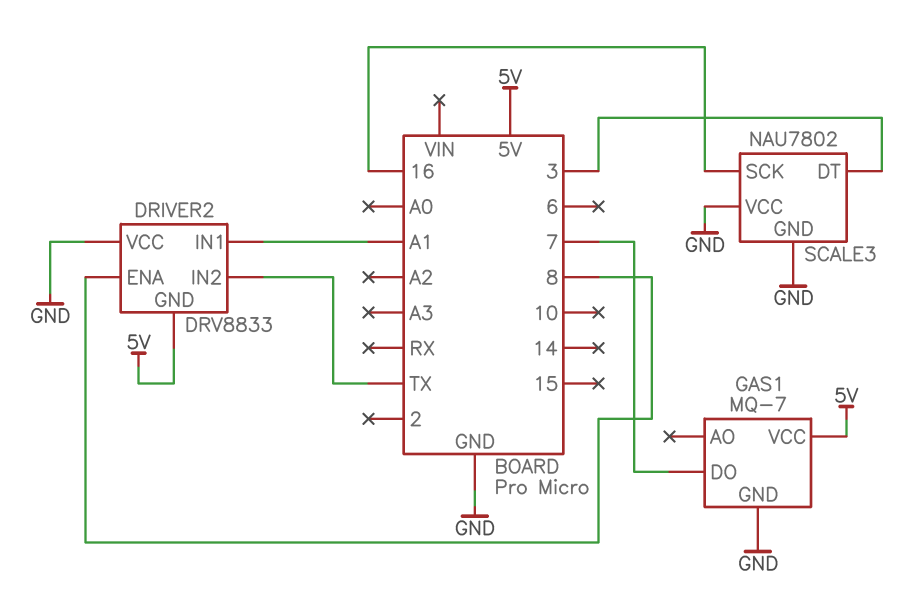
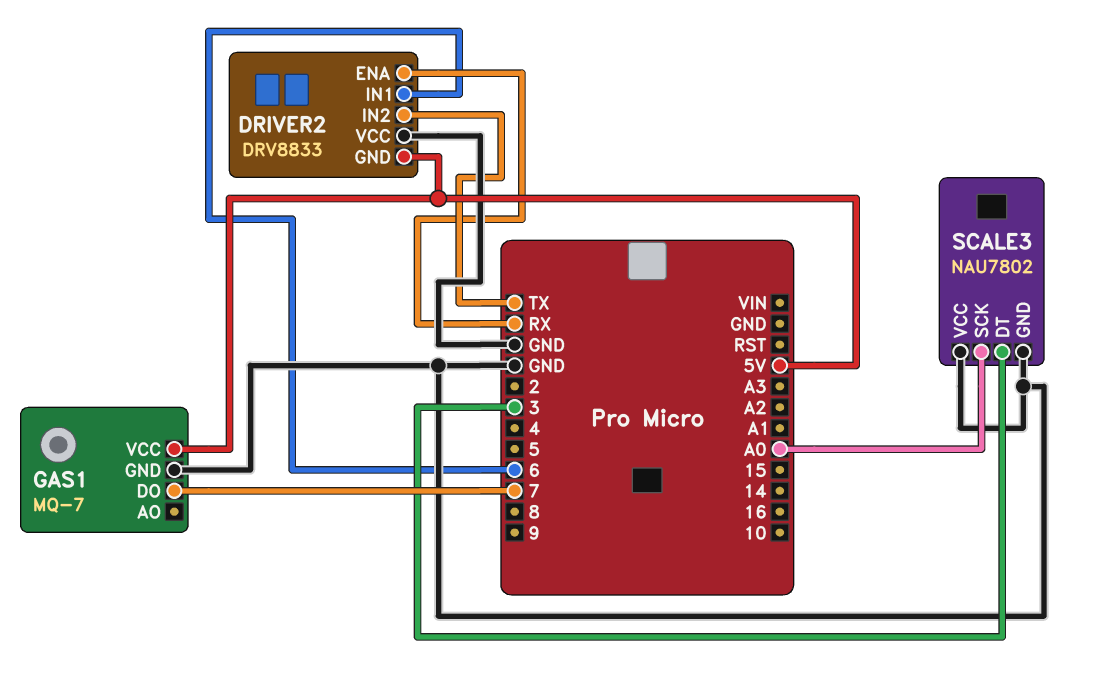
DRIVER2 pin ENA: 8 -> RX
DRIVER2 pin IN1: A1 -> 6
SCALE3 pin SCK: 16 -> A0

